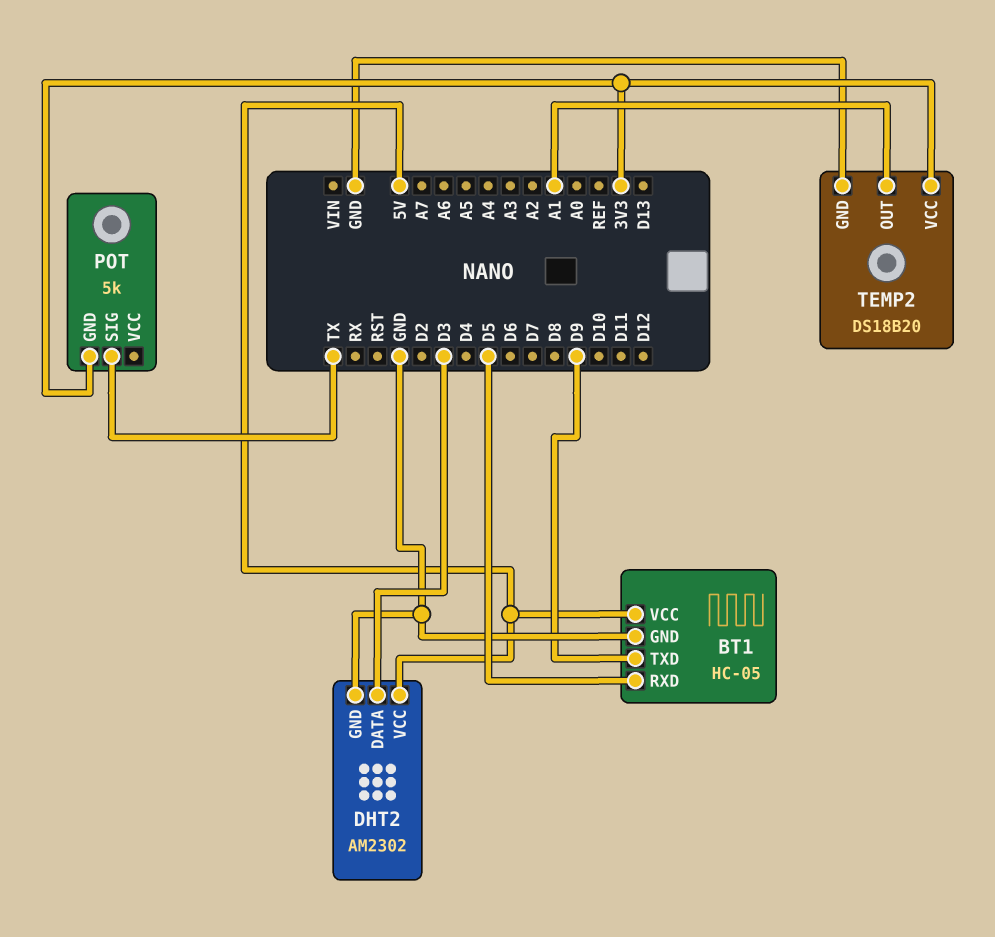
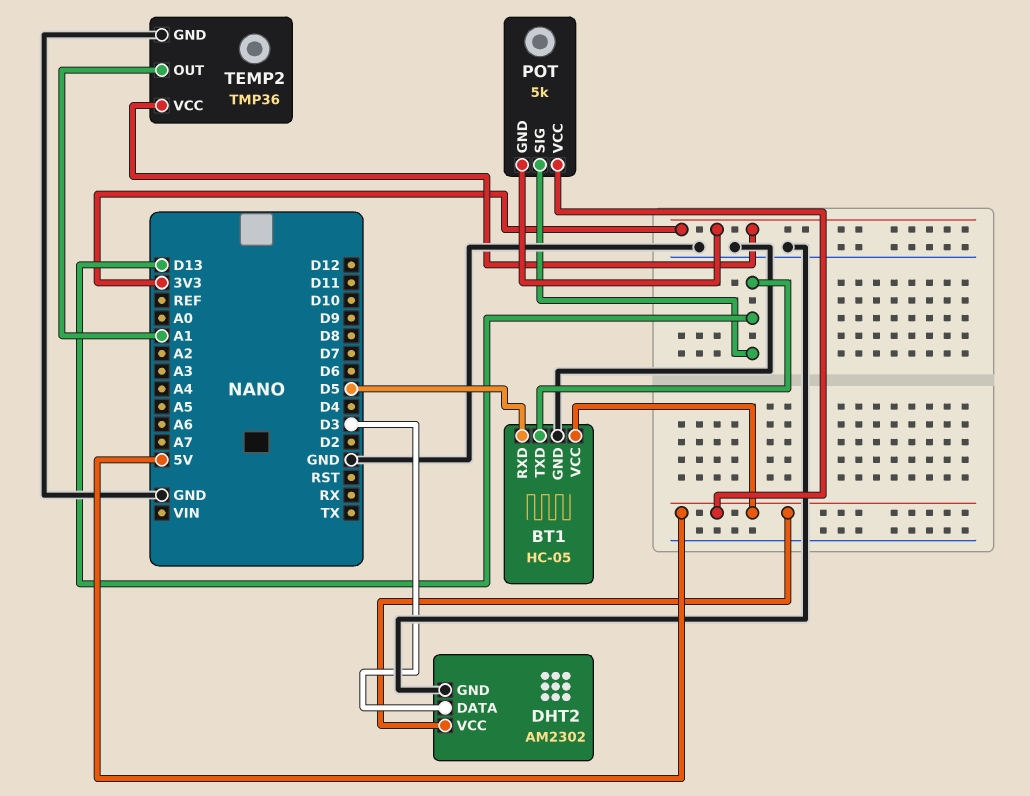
BT1 pin TXD: D9 -> D13
POT pin SIG: TX -> D13
POT pin VCC: none -> 5V
TEMP2: DS18B20 -> TMP36

